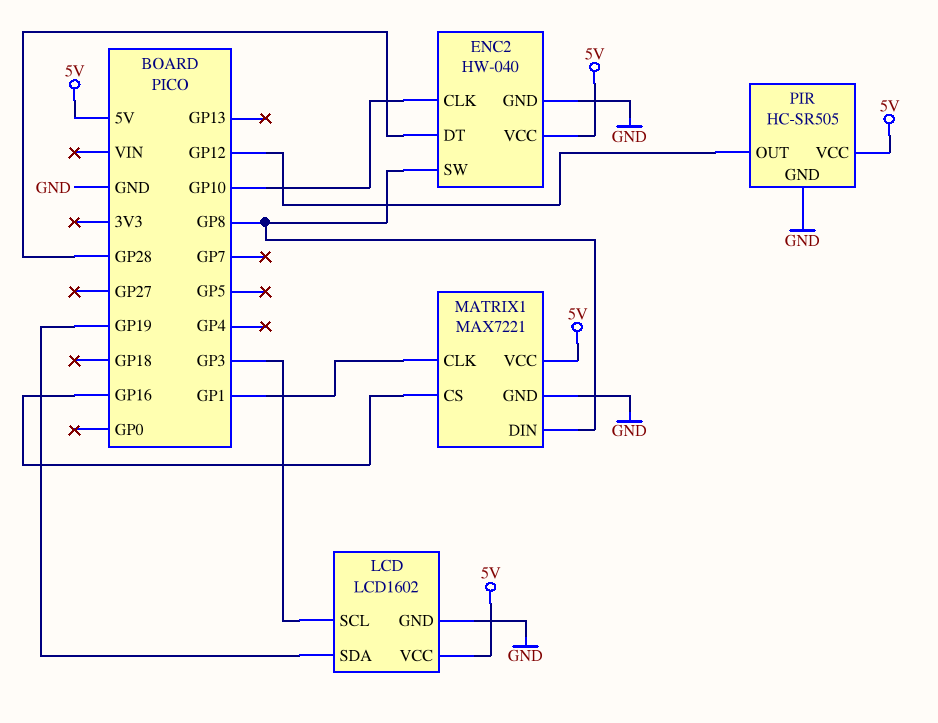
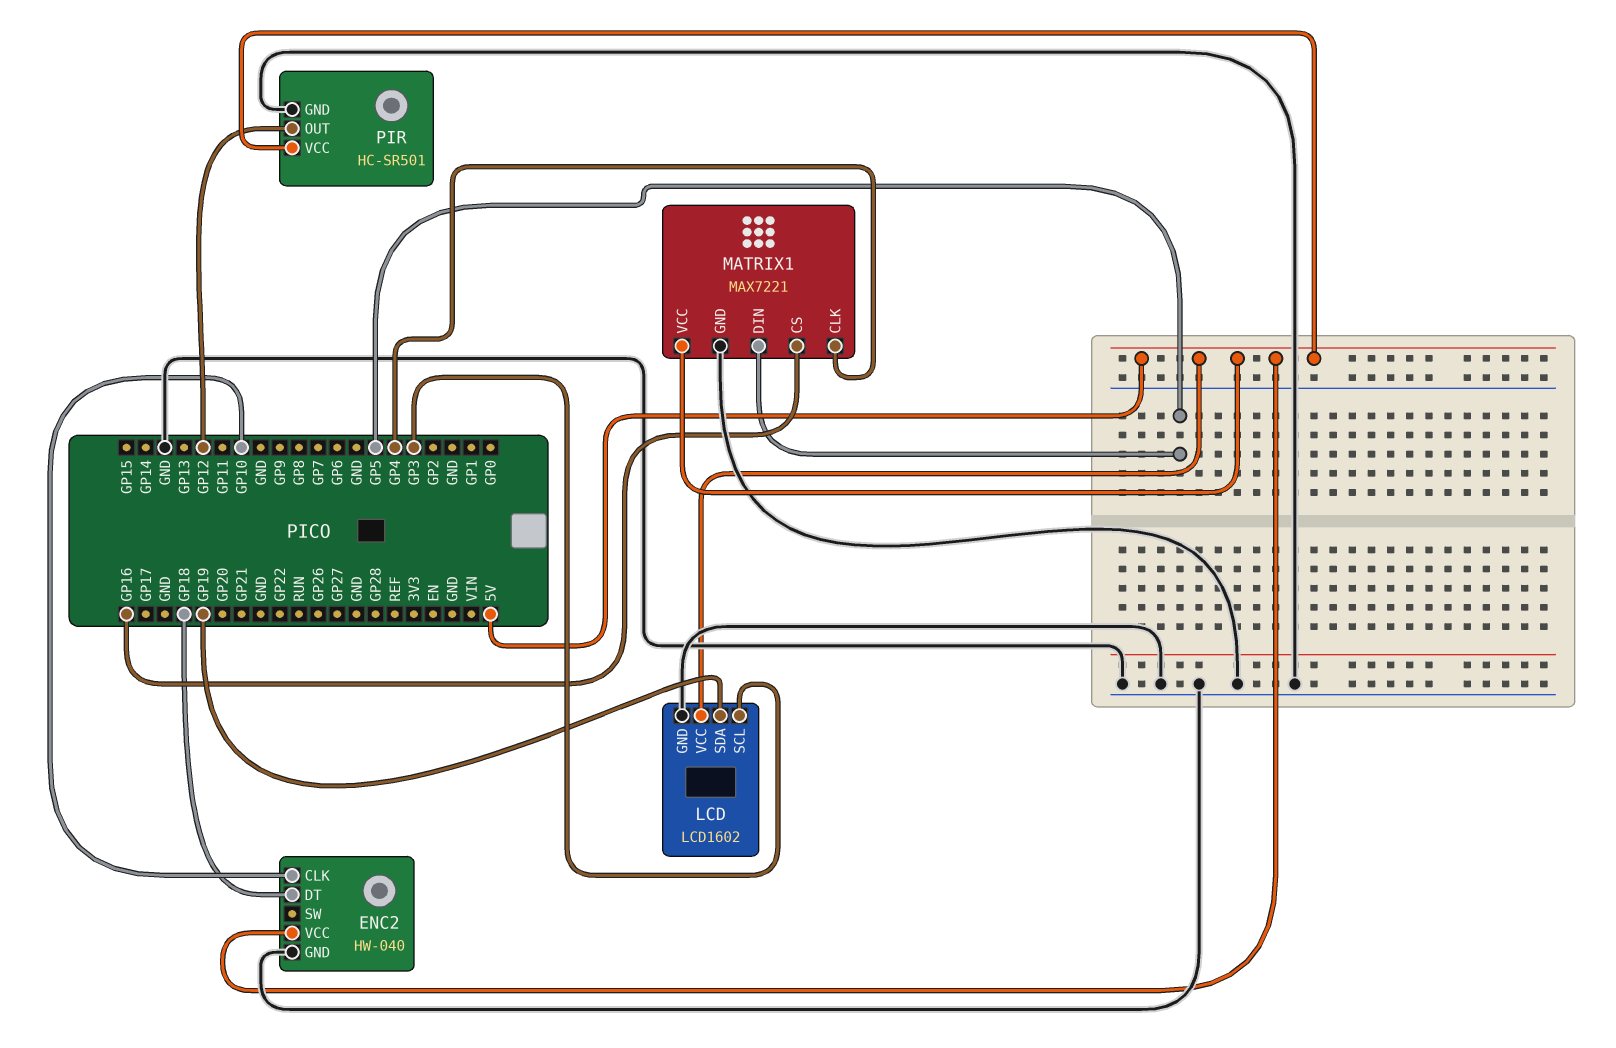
ENC2 pin DT: GP28 -> GP18
ENC2 pin SW: GP8 -> none
MATRIX1 pin CLK: GP1 -> GP4
MATRIX1 pin DIN: GP8 -> GP5
PIR: HC-SR505 -> HC-SR501

